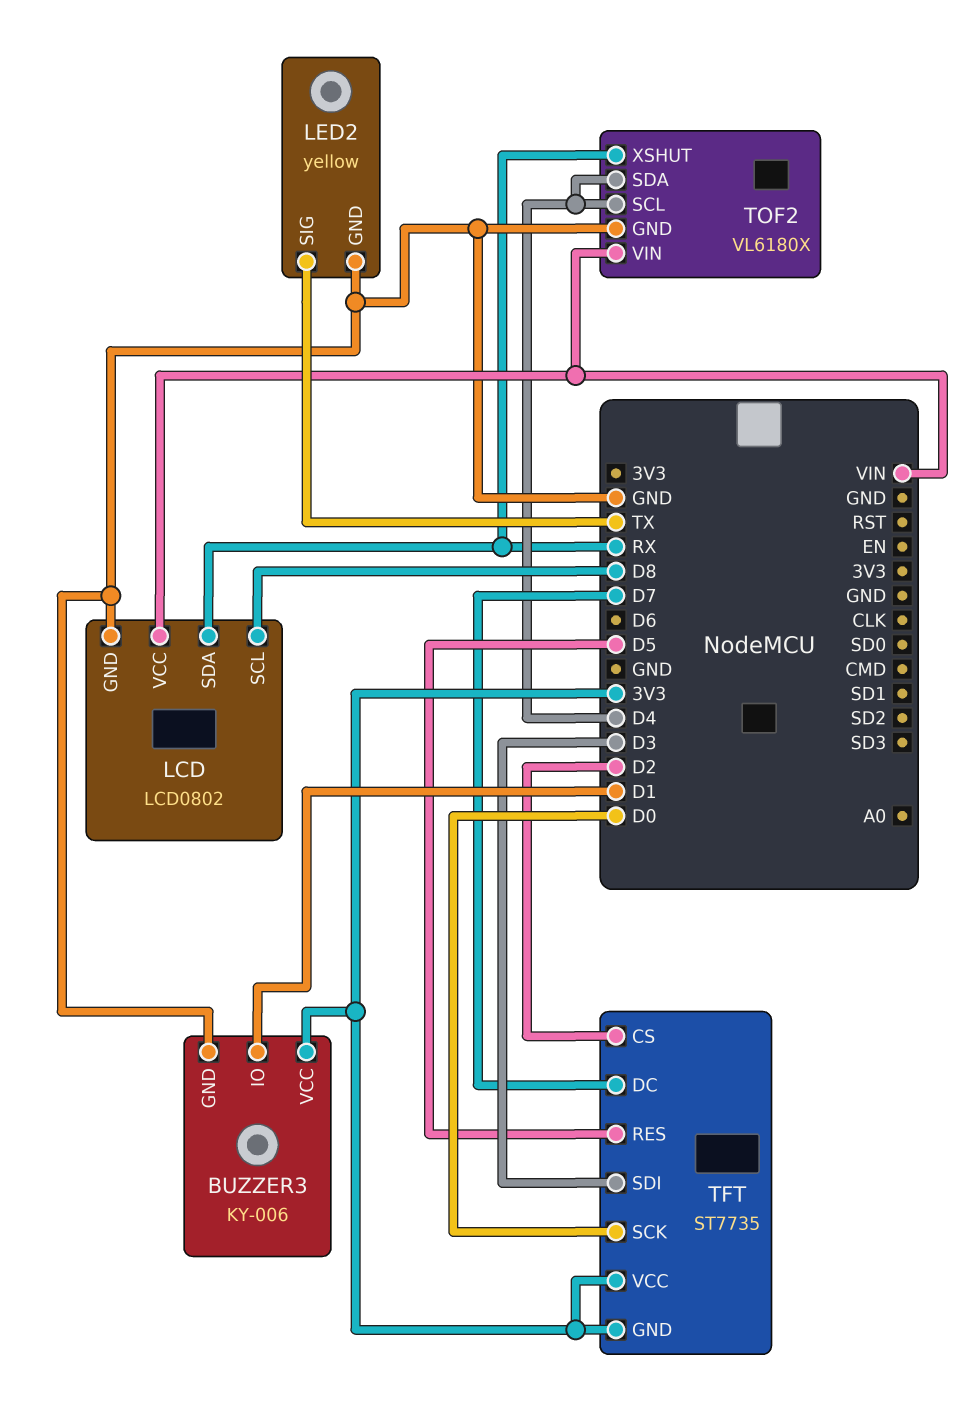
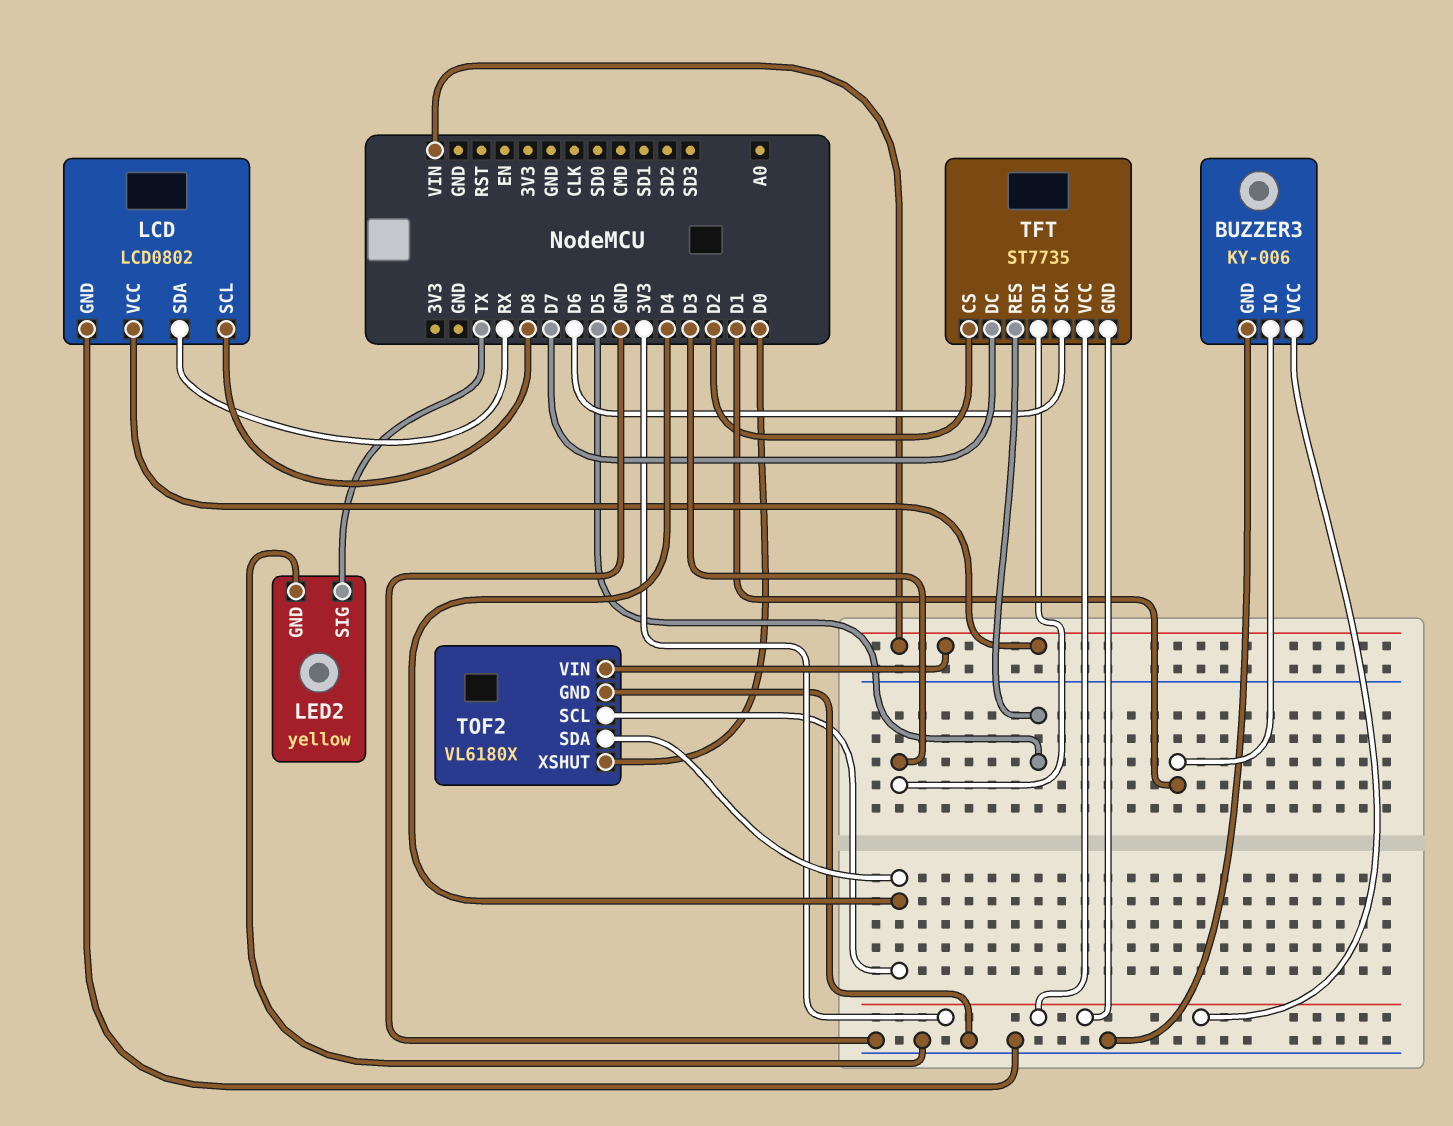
TFT pin SCK: D0 -> D6
TOF2 pin XSHUT: RX -> D0

